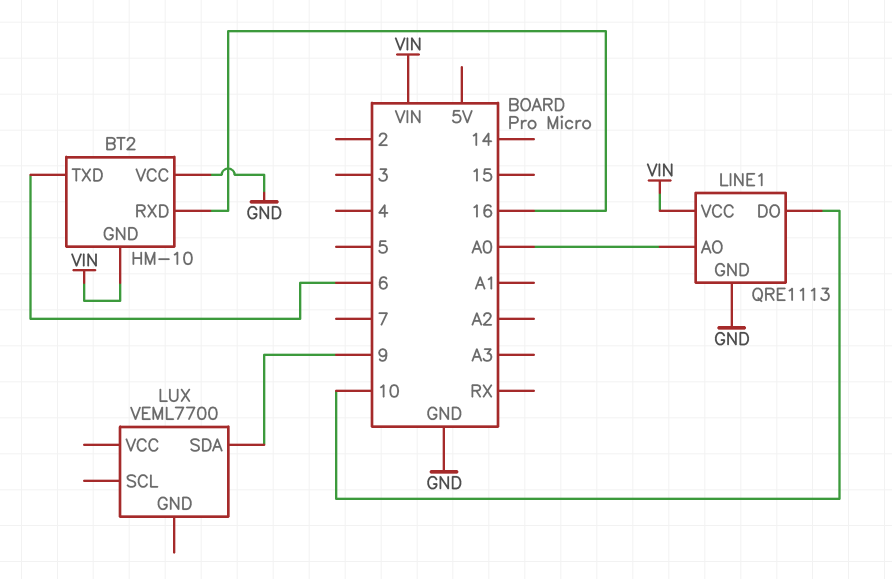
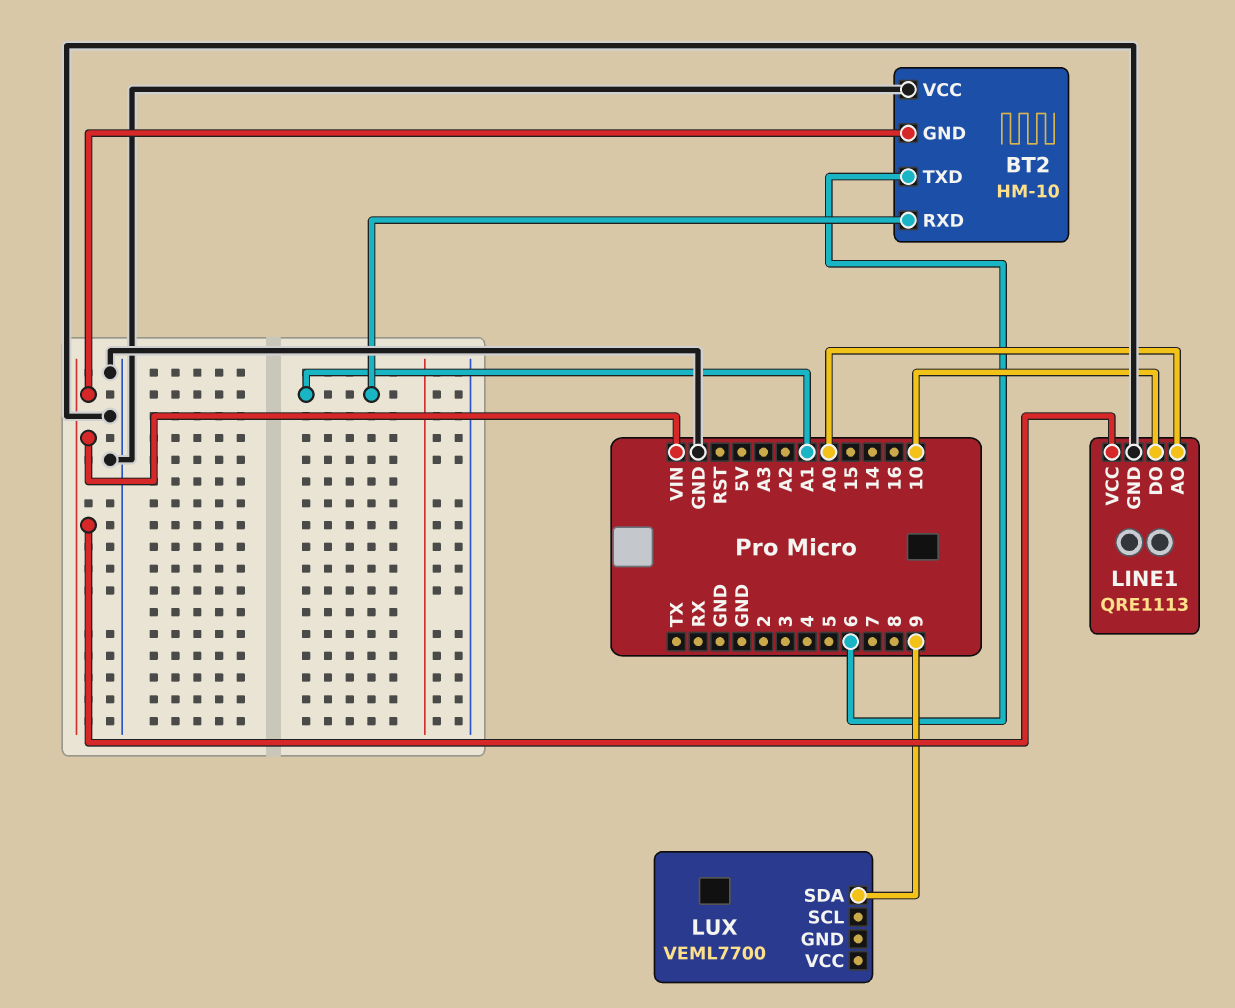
BT2 pin RXD: 16 -> A1

